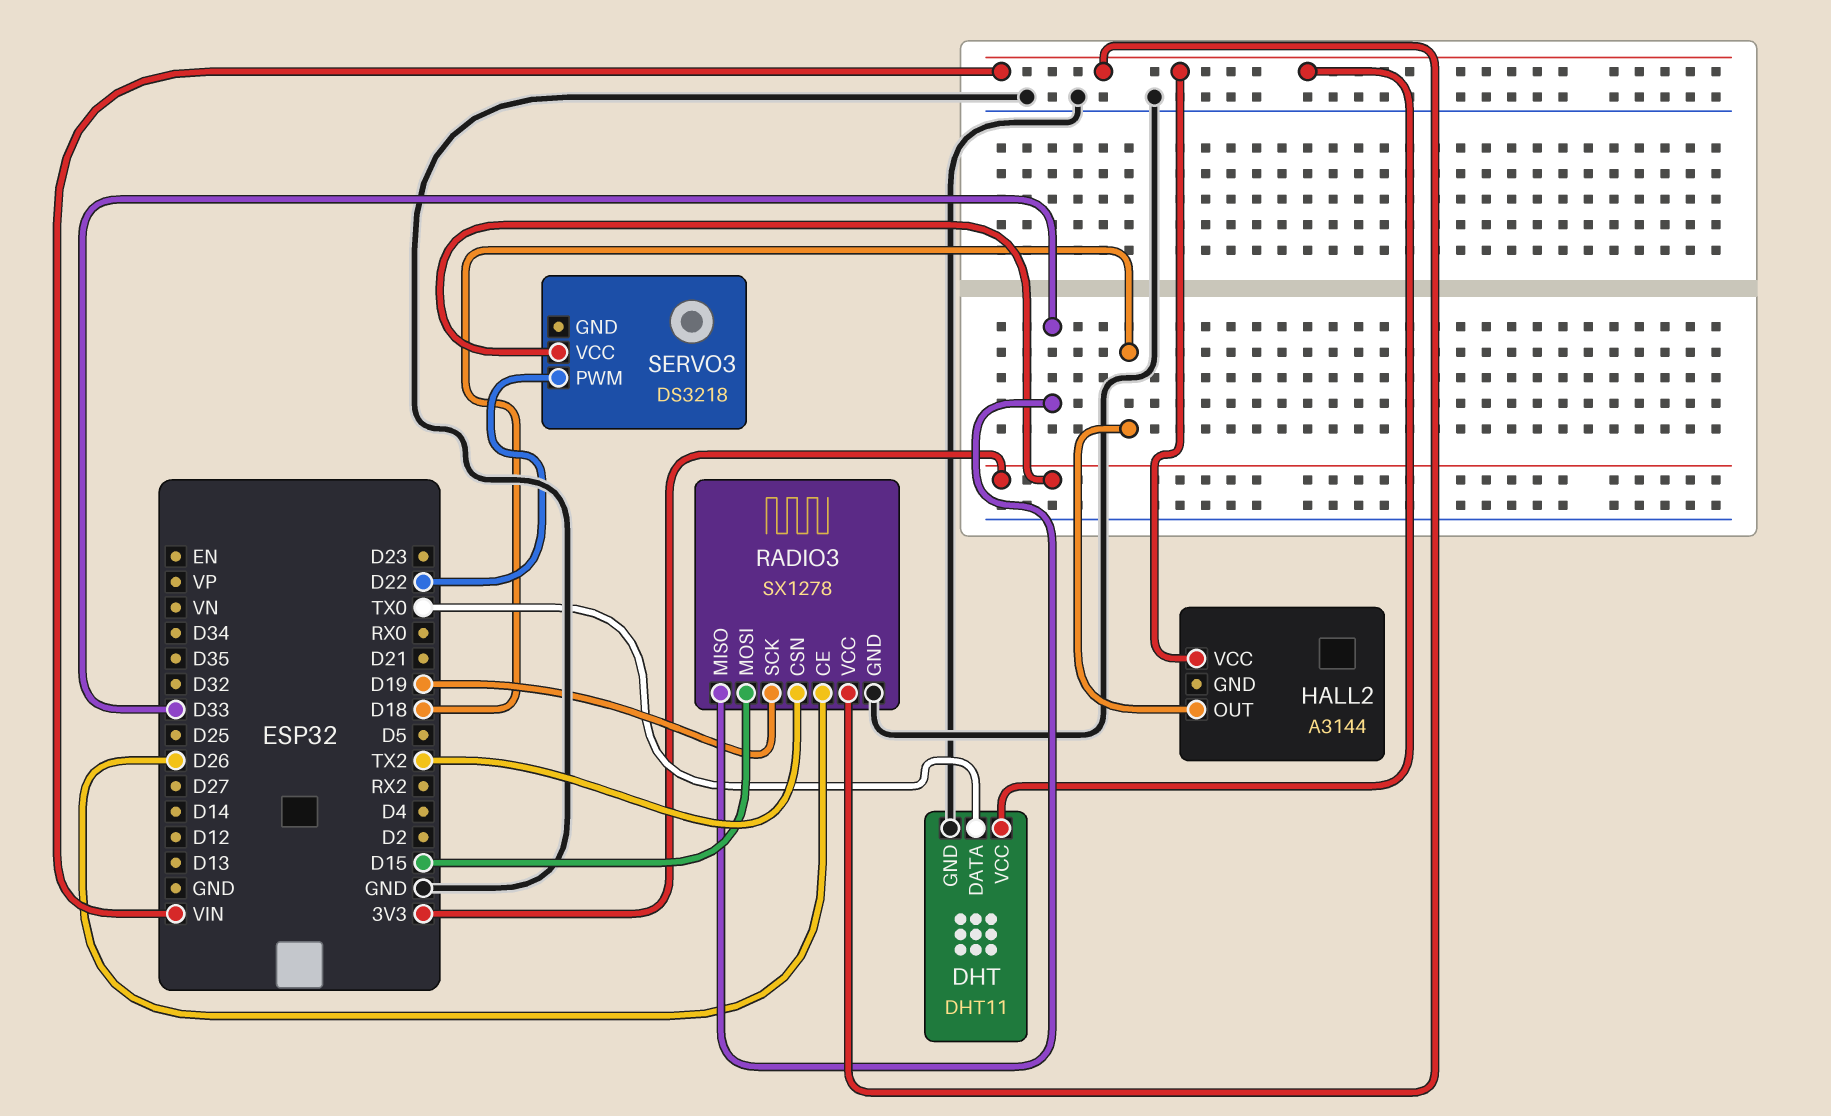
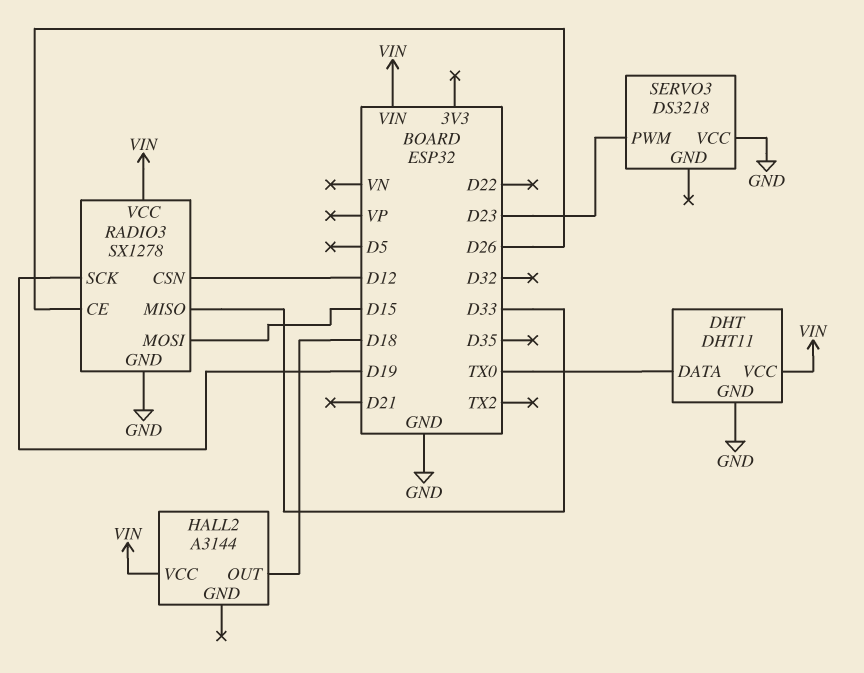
RADIO3 pin CSN: TX2 -> D12
SERVO3 pin PWM: D22 -> D23
SERVO3 pin VCC: 3V3 -> GND

